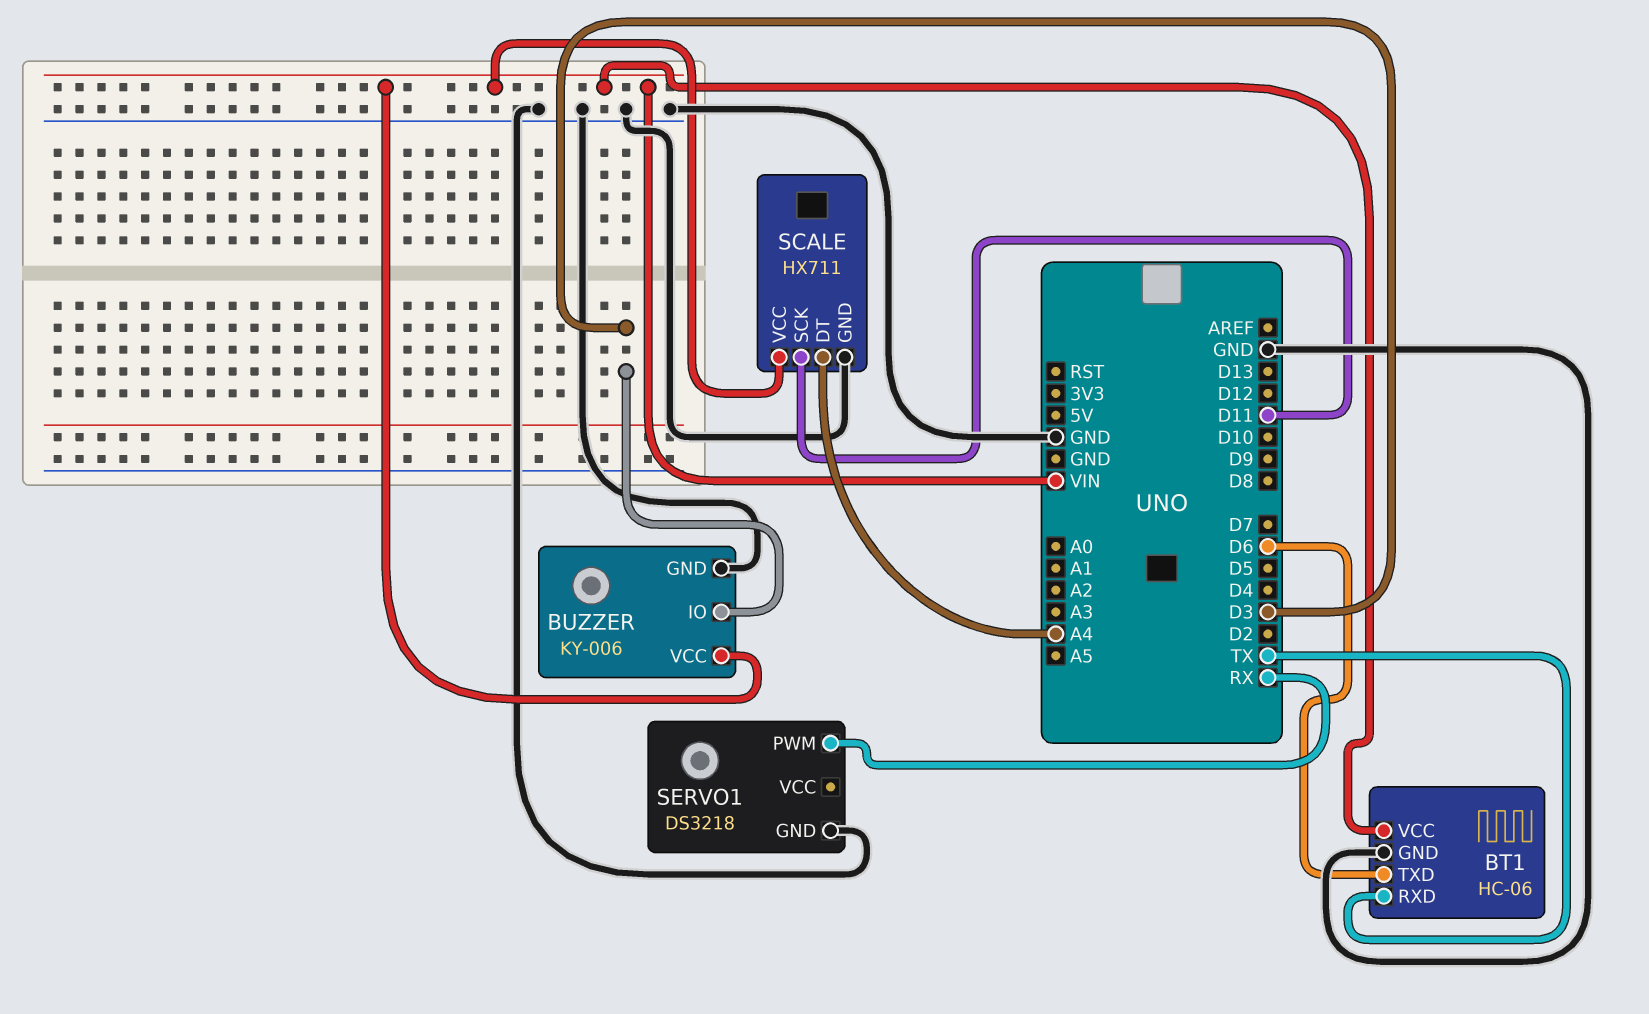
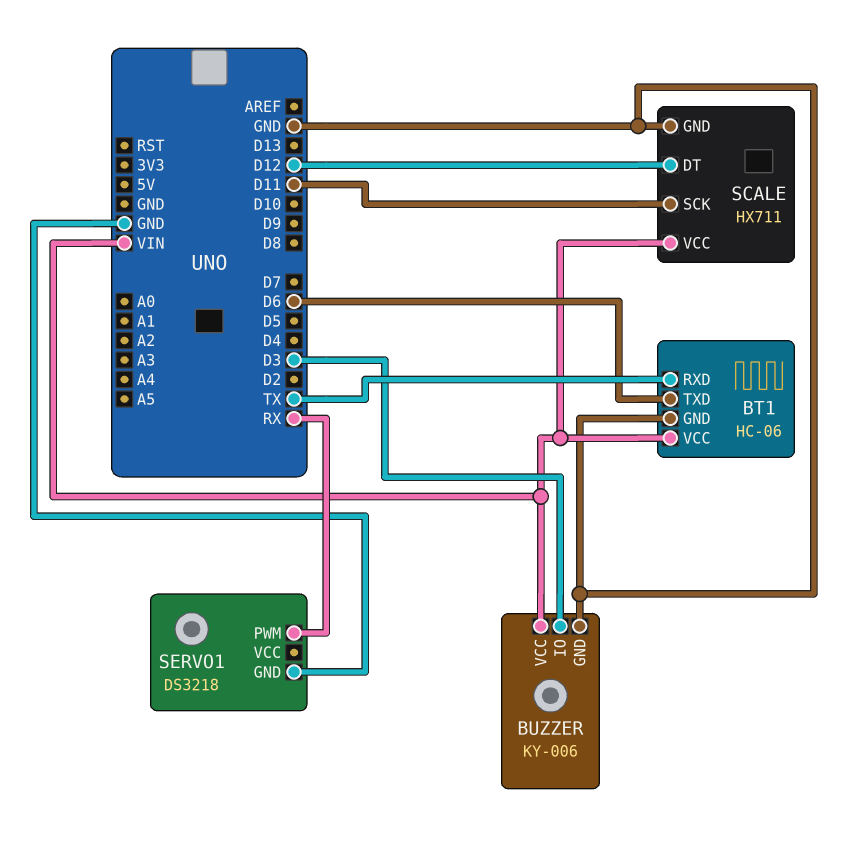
SCALE pin DT: A4 -> D12

